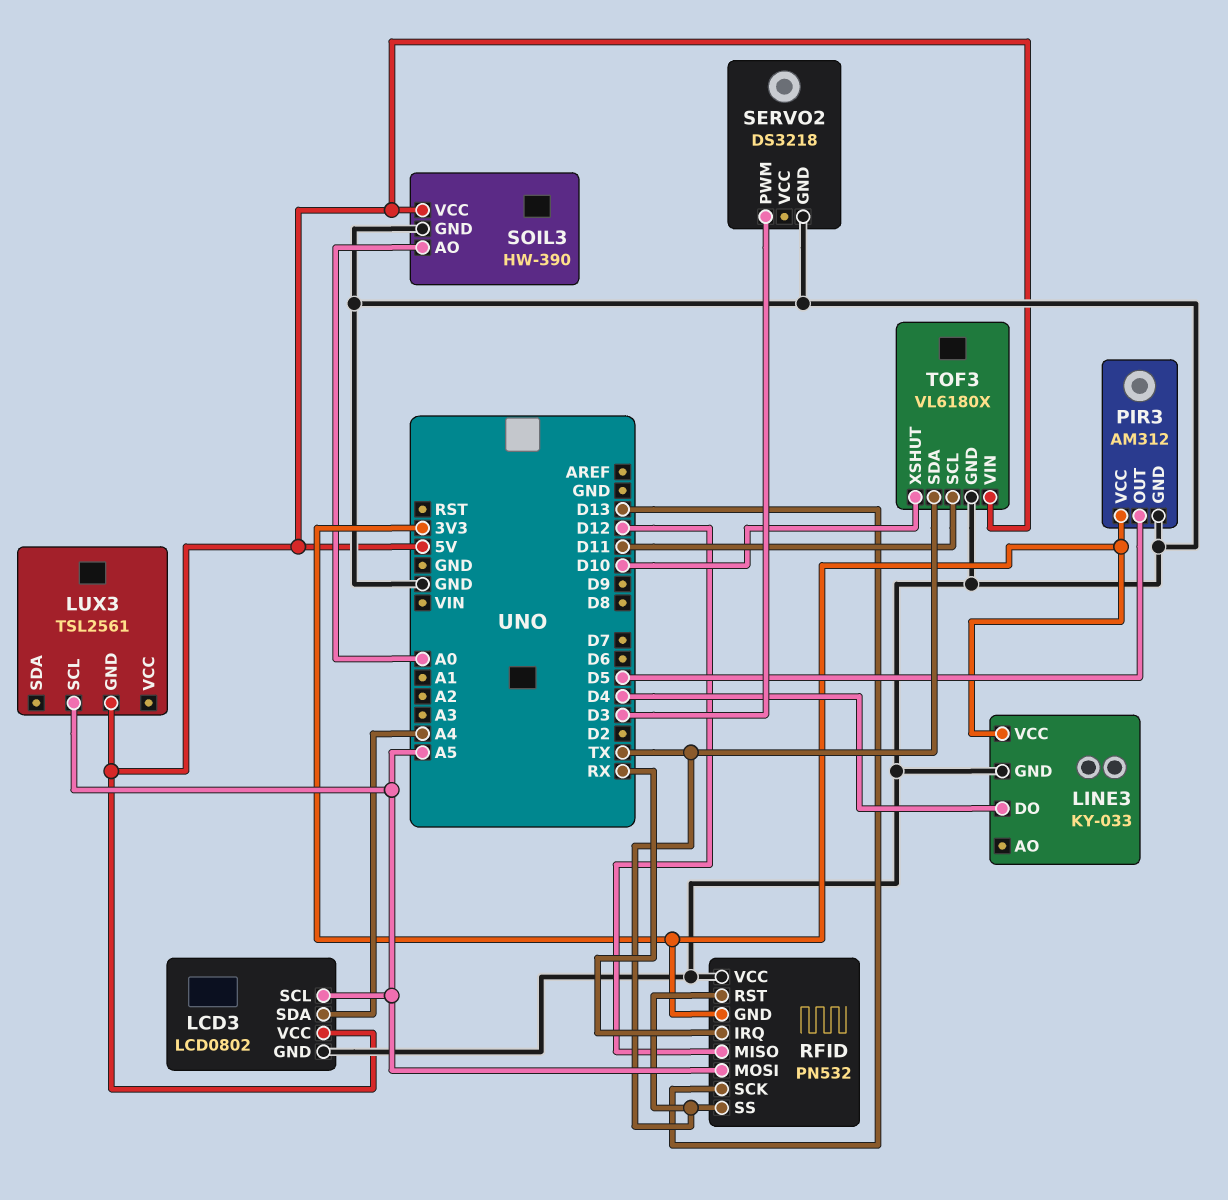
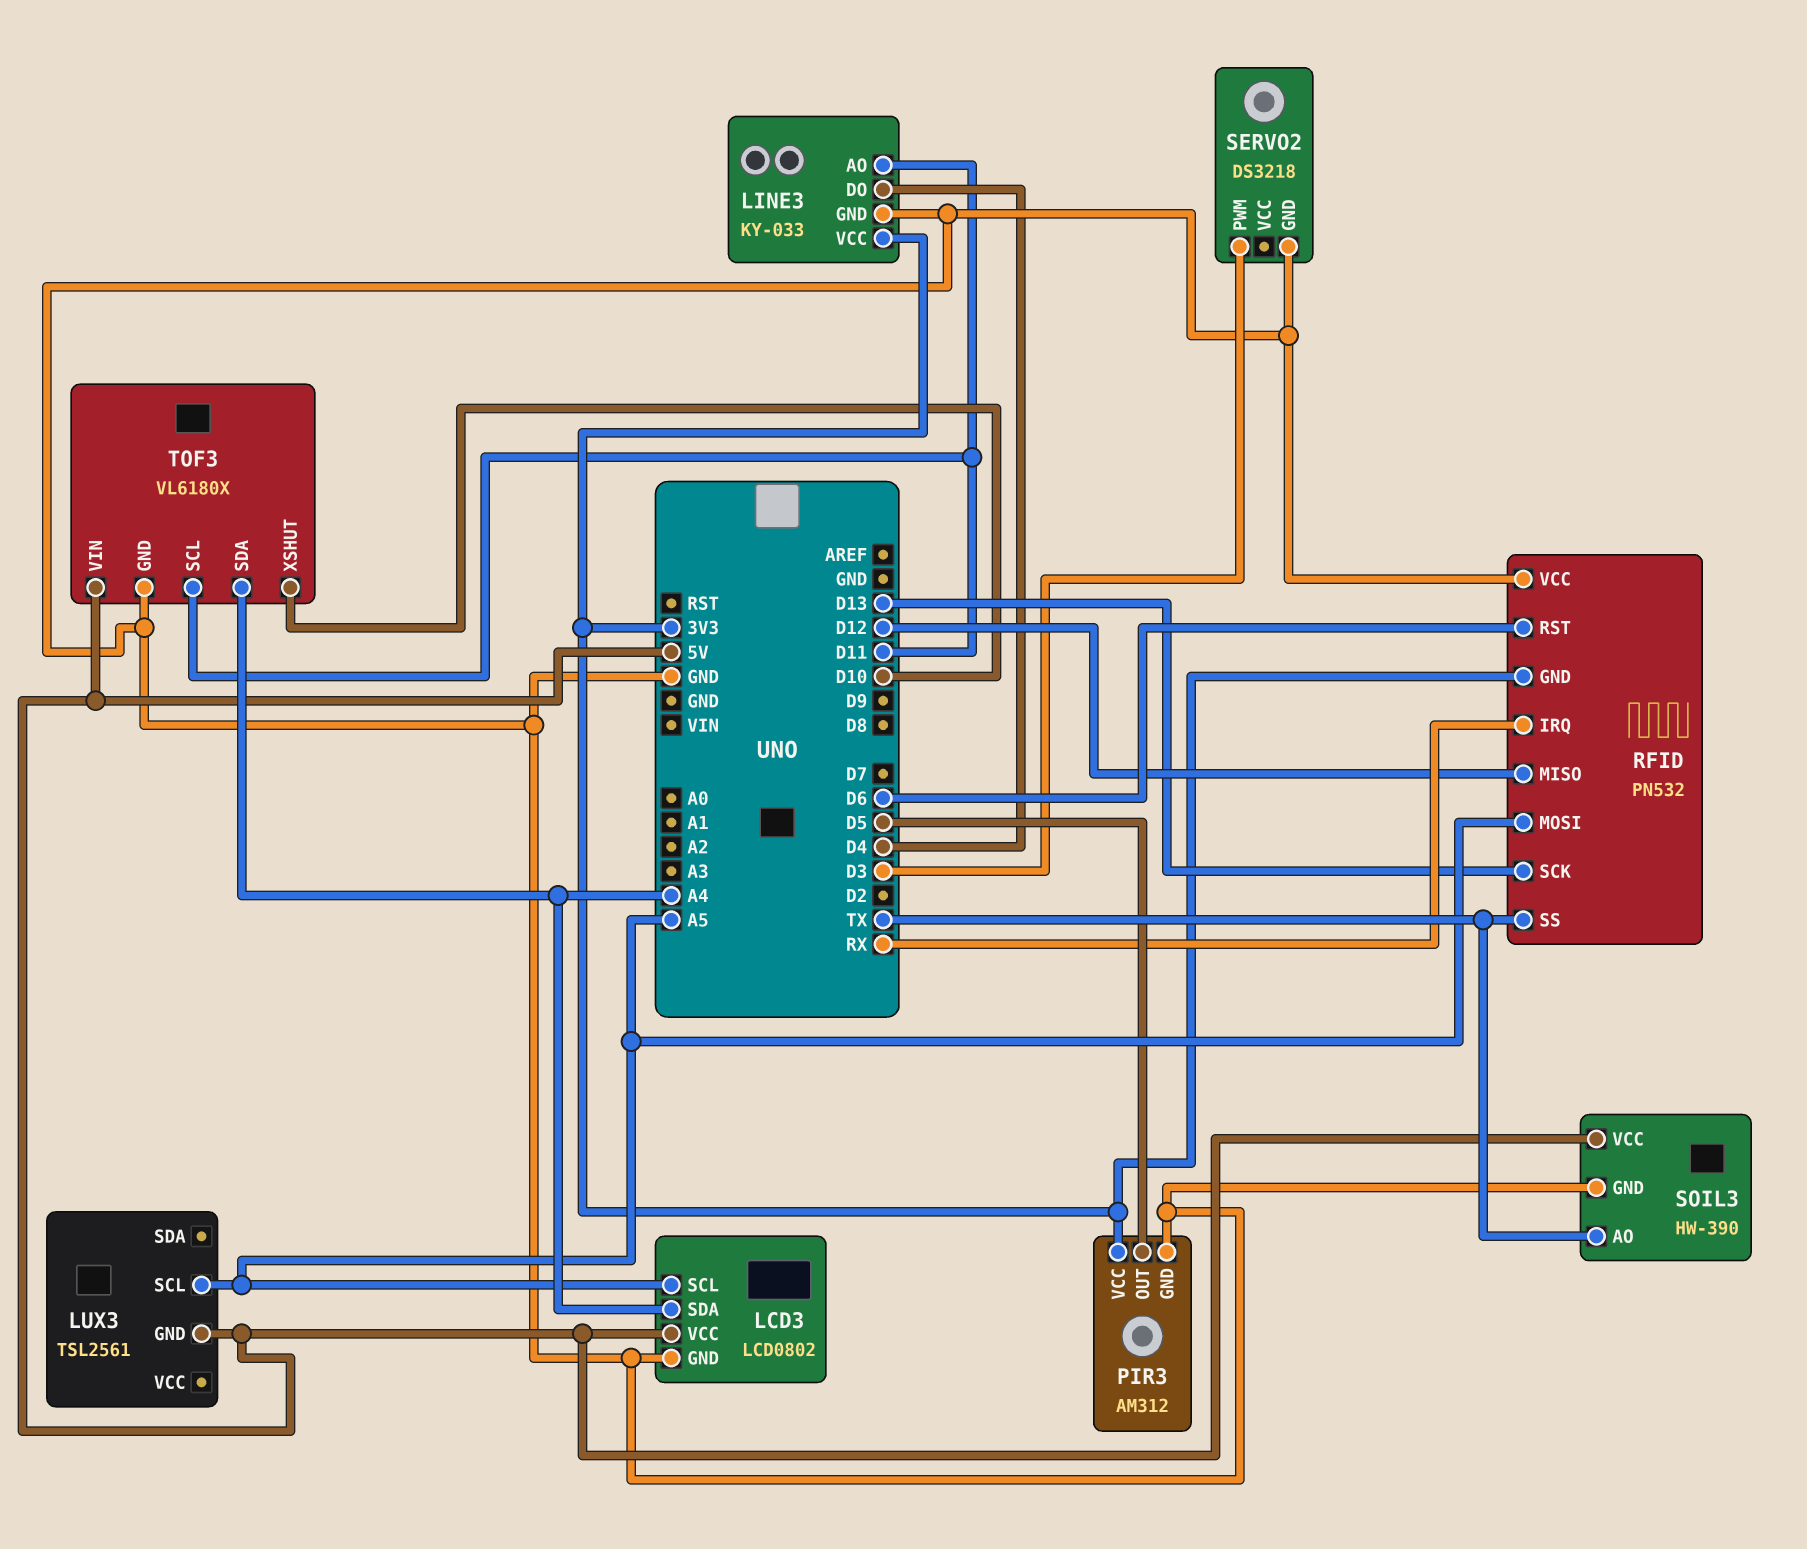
LINE3 pin AO: none -> D11
RFID pin RST: TX -> D6
SOIL3 pin AO: A0 -> TX
TOF3 pin SDA: TX -> A4

